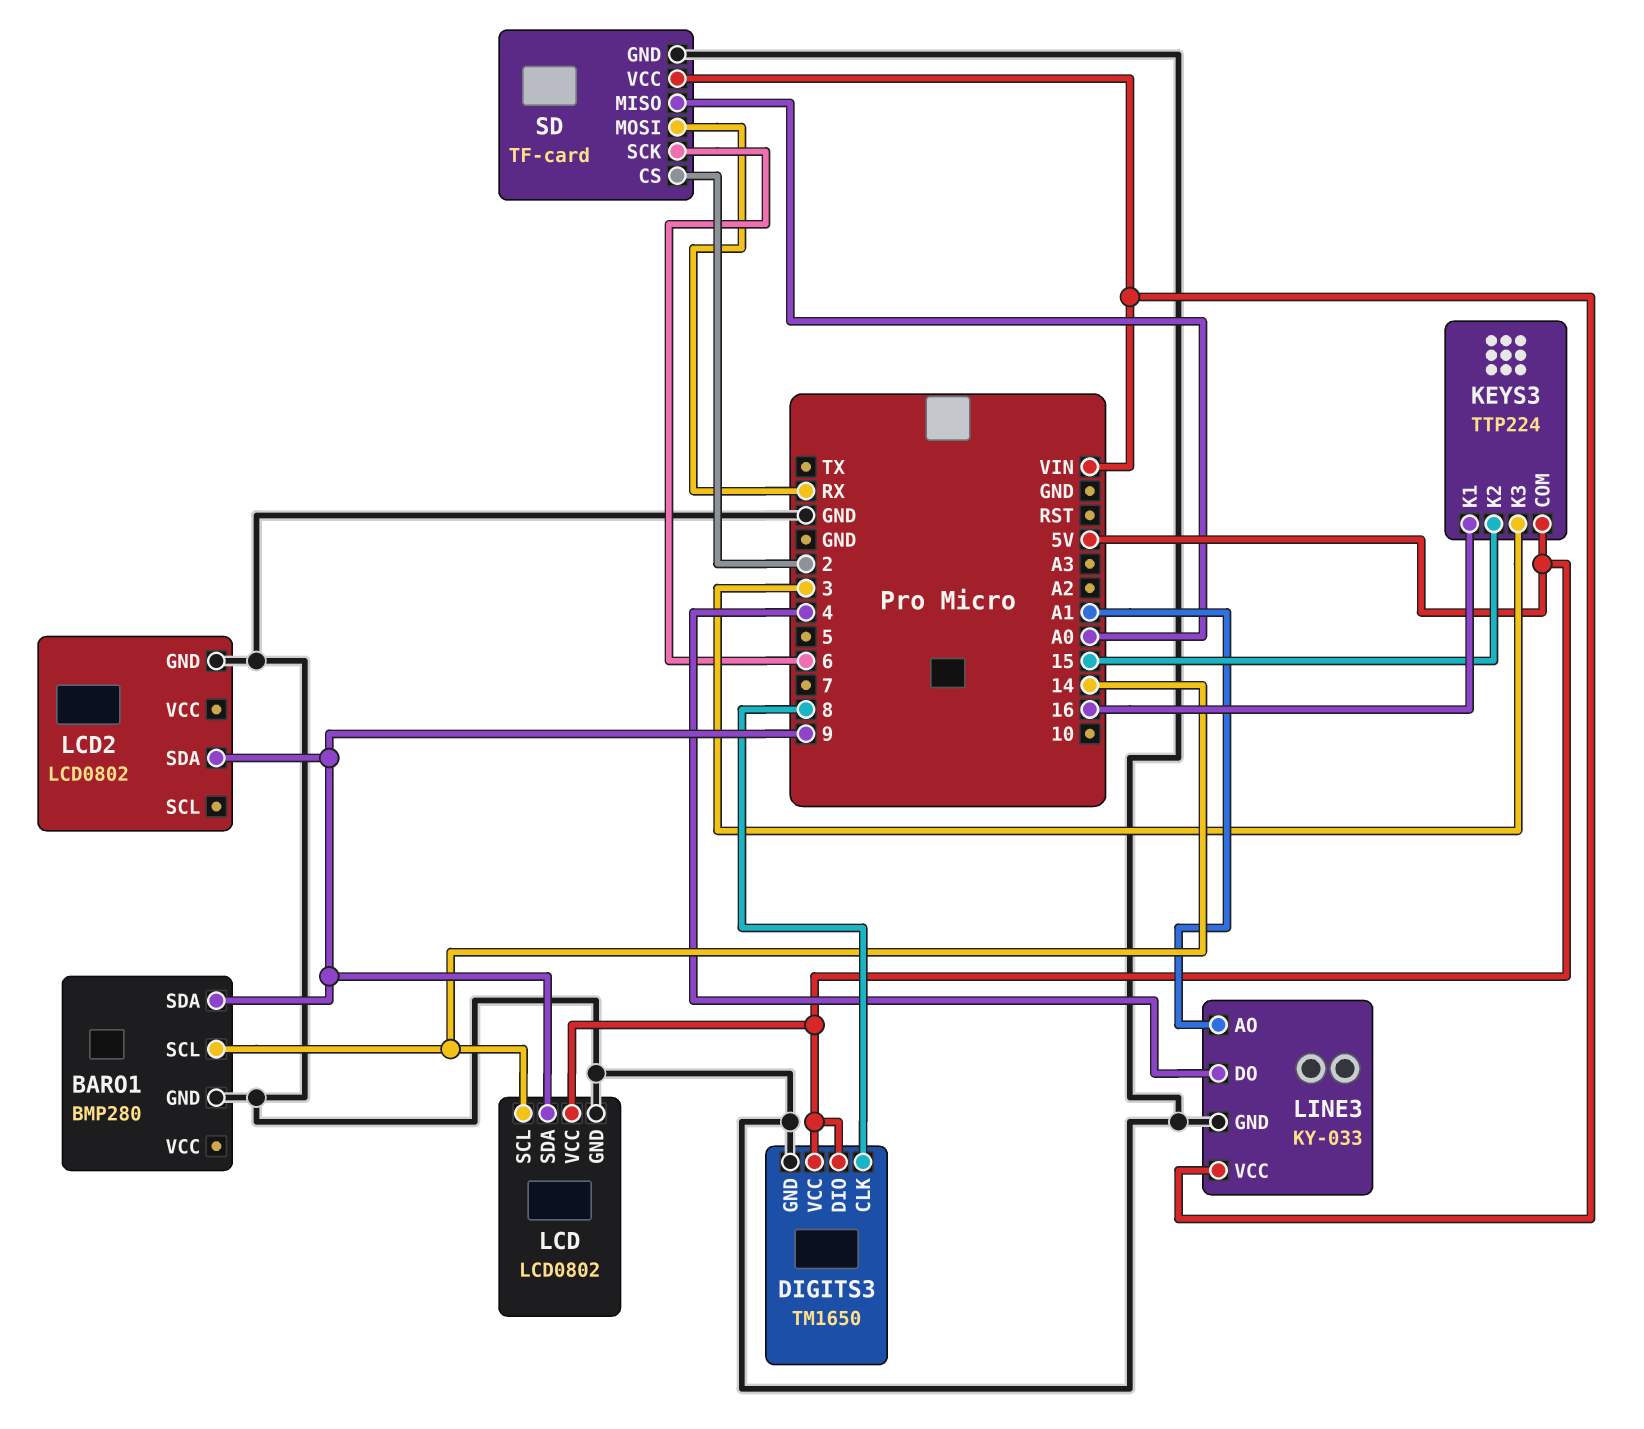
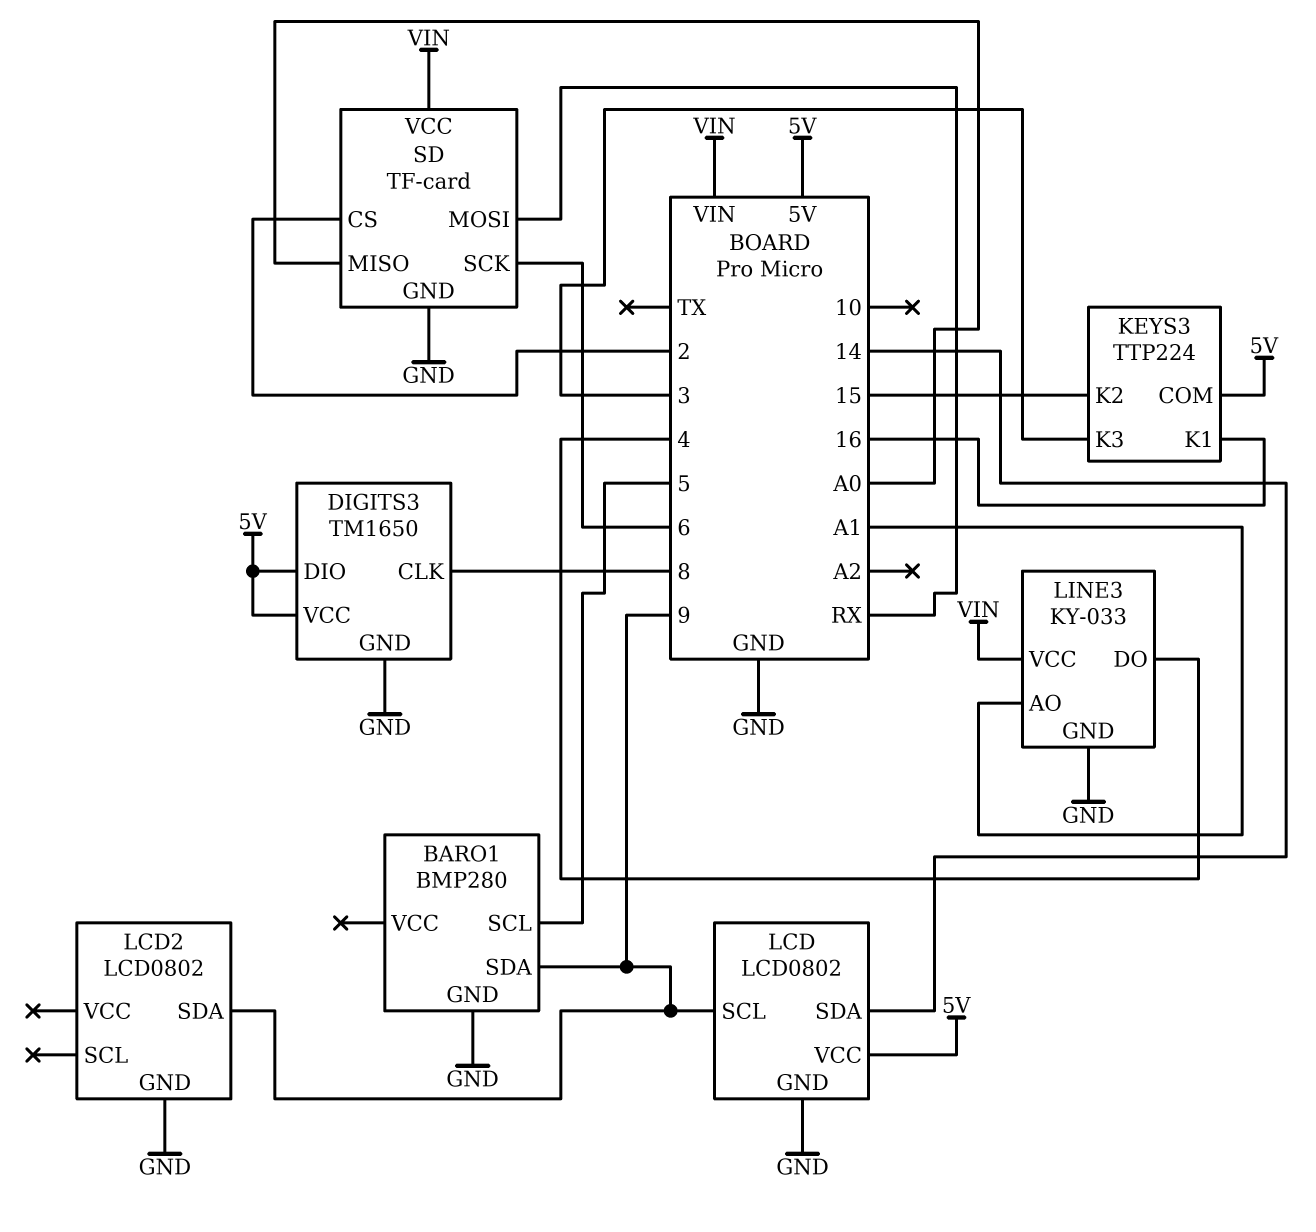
BARO1 pin SCL: 14 -> 5
LCD pin SCL: 14 -> 9
LCD pin SDA: 9 -> 14

